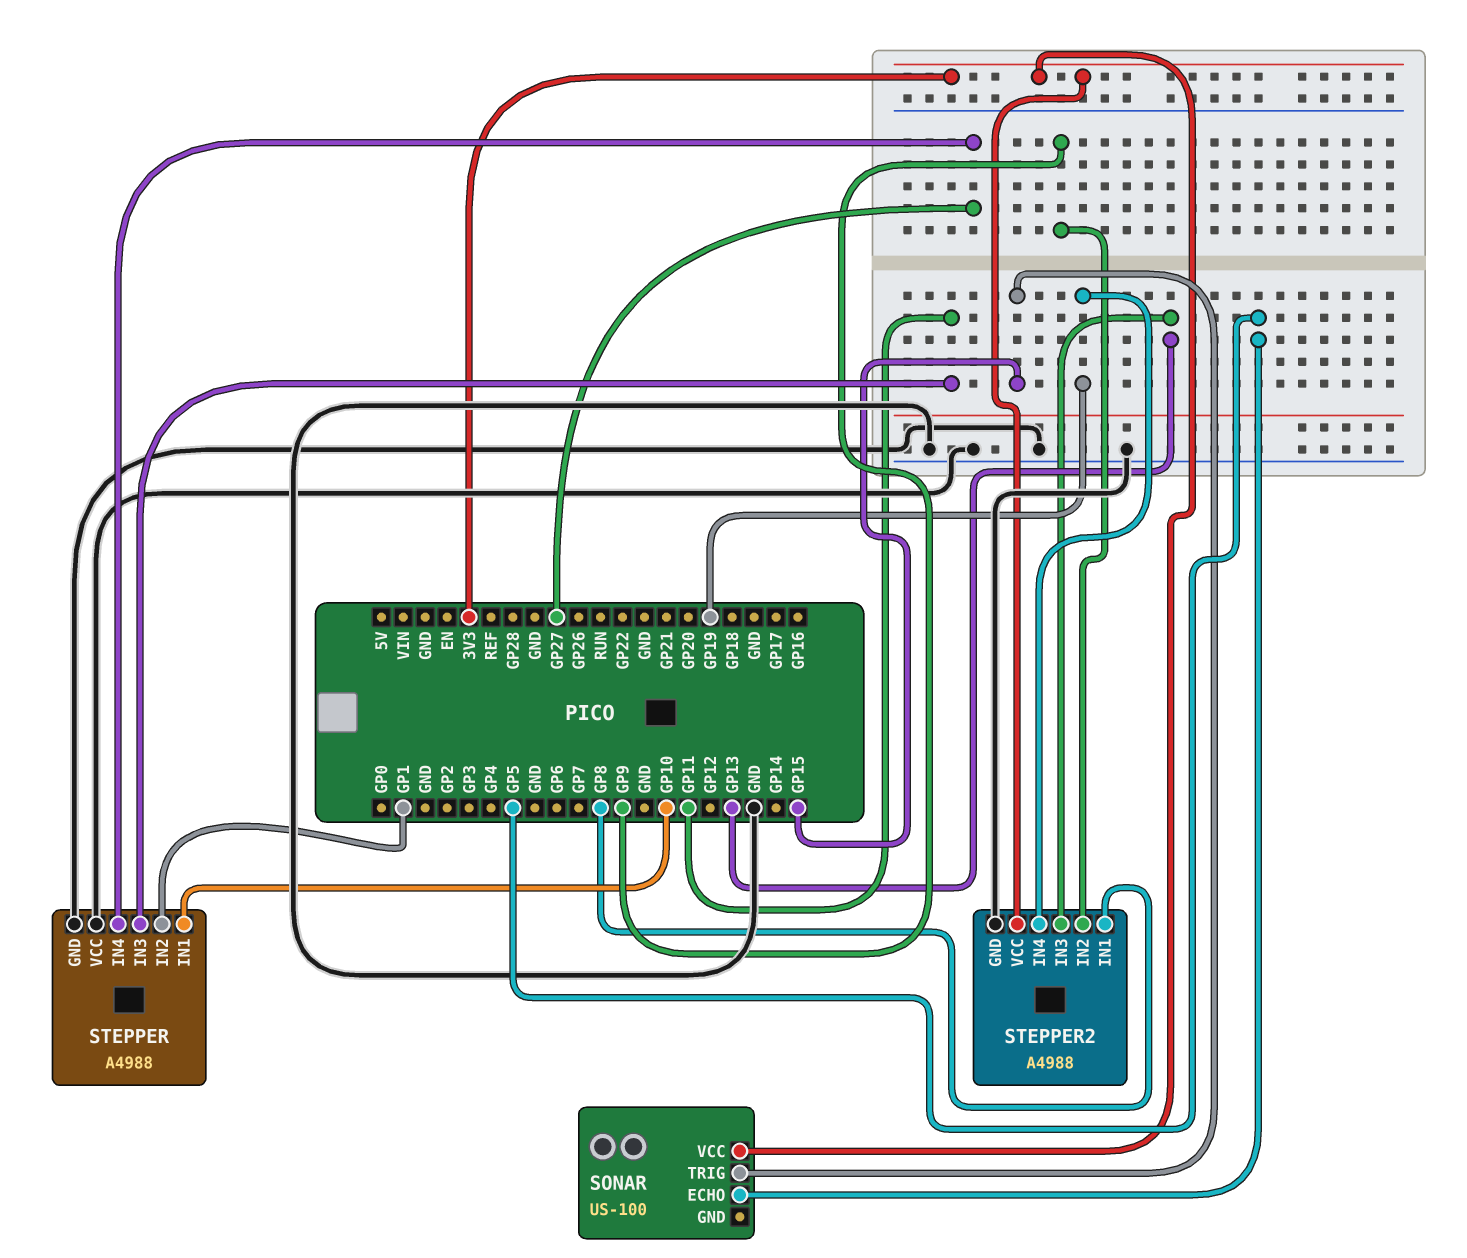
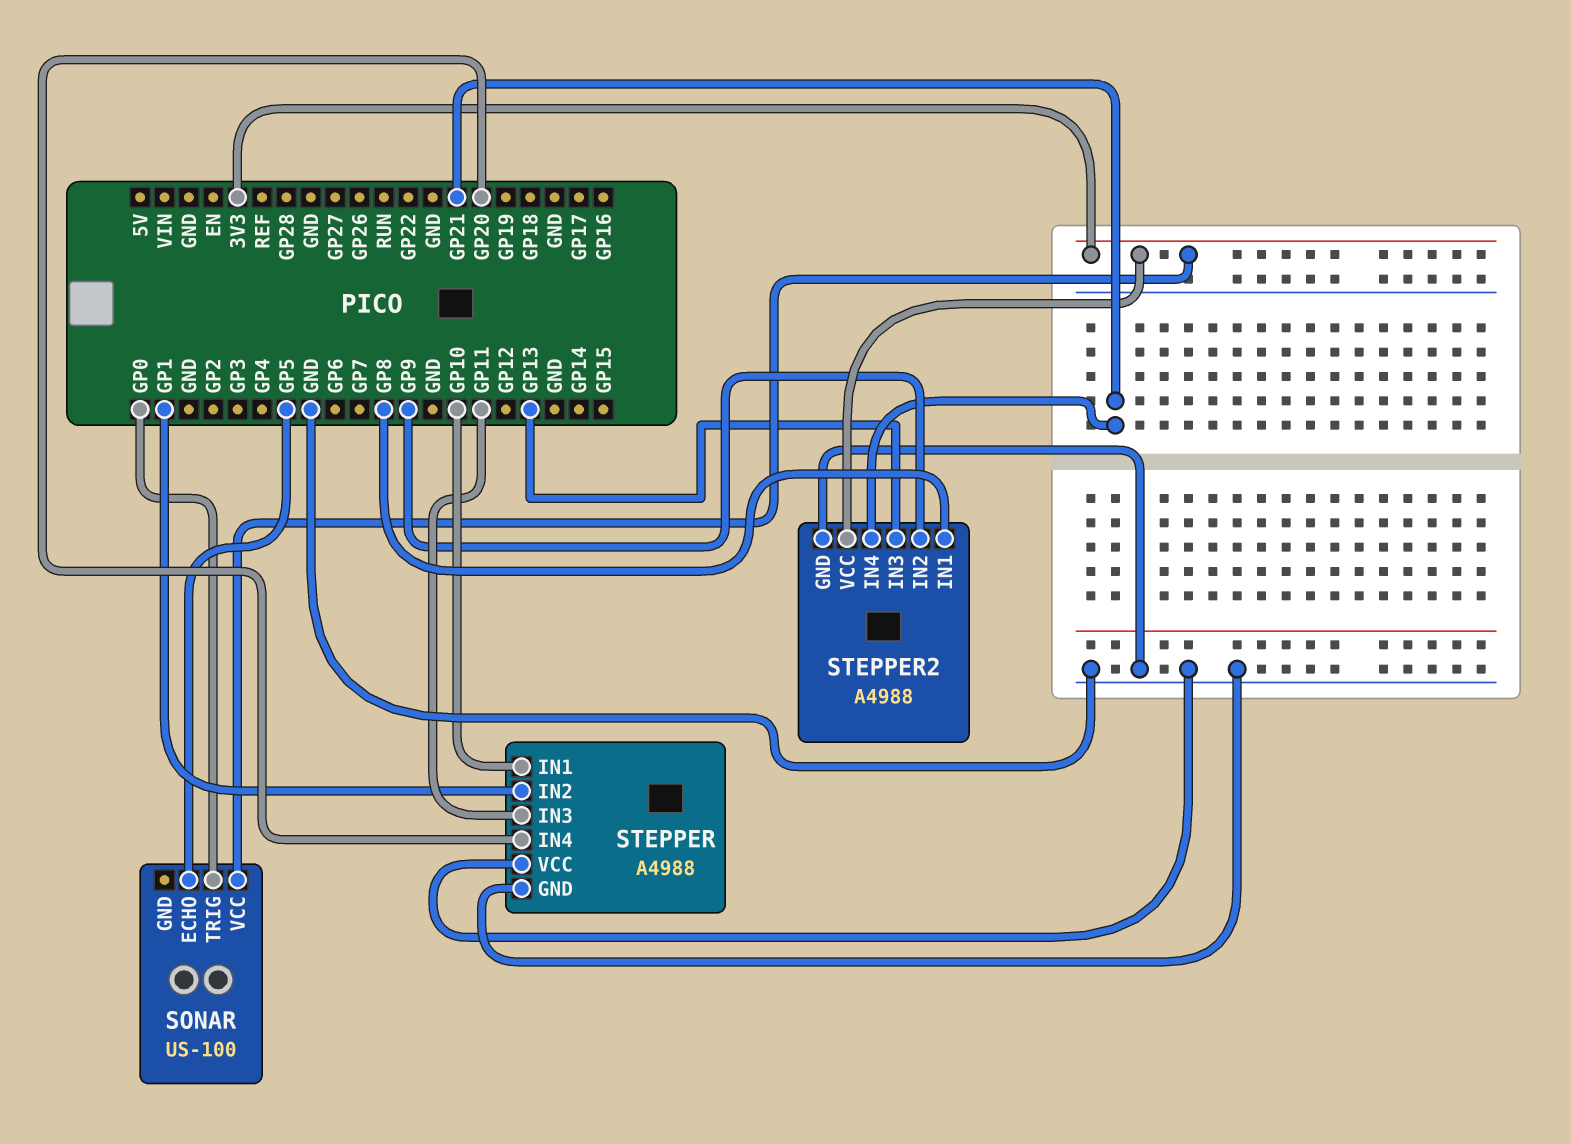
SONAR pin TRIG: GP15 -> GP0
STEPPER pin IN4: GP27 -> GP20
STEPPER2 pin IN4: GP19 -> GP21

